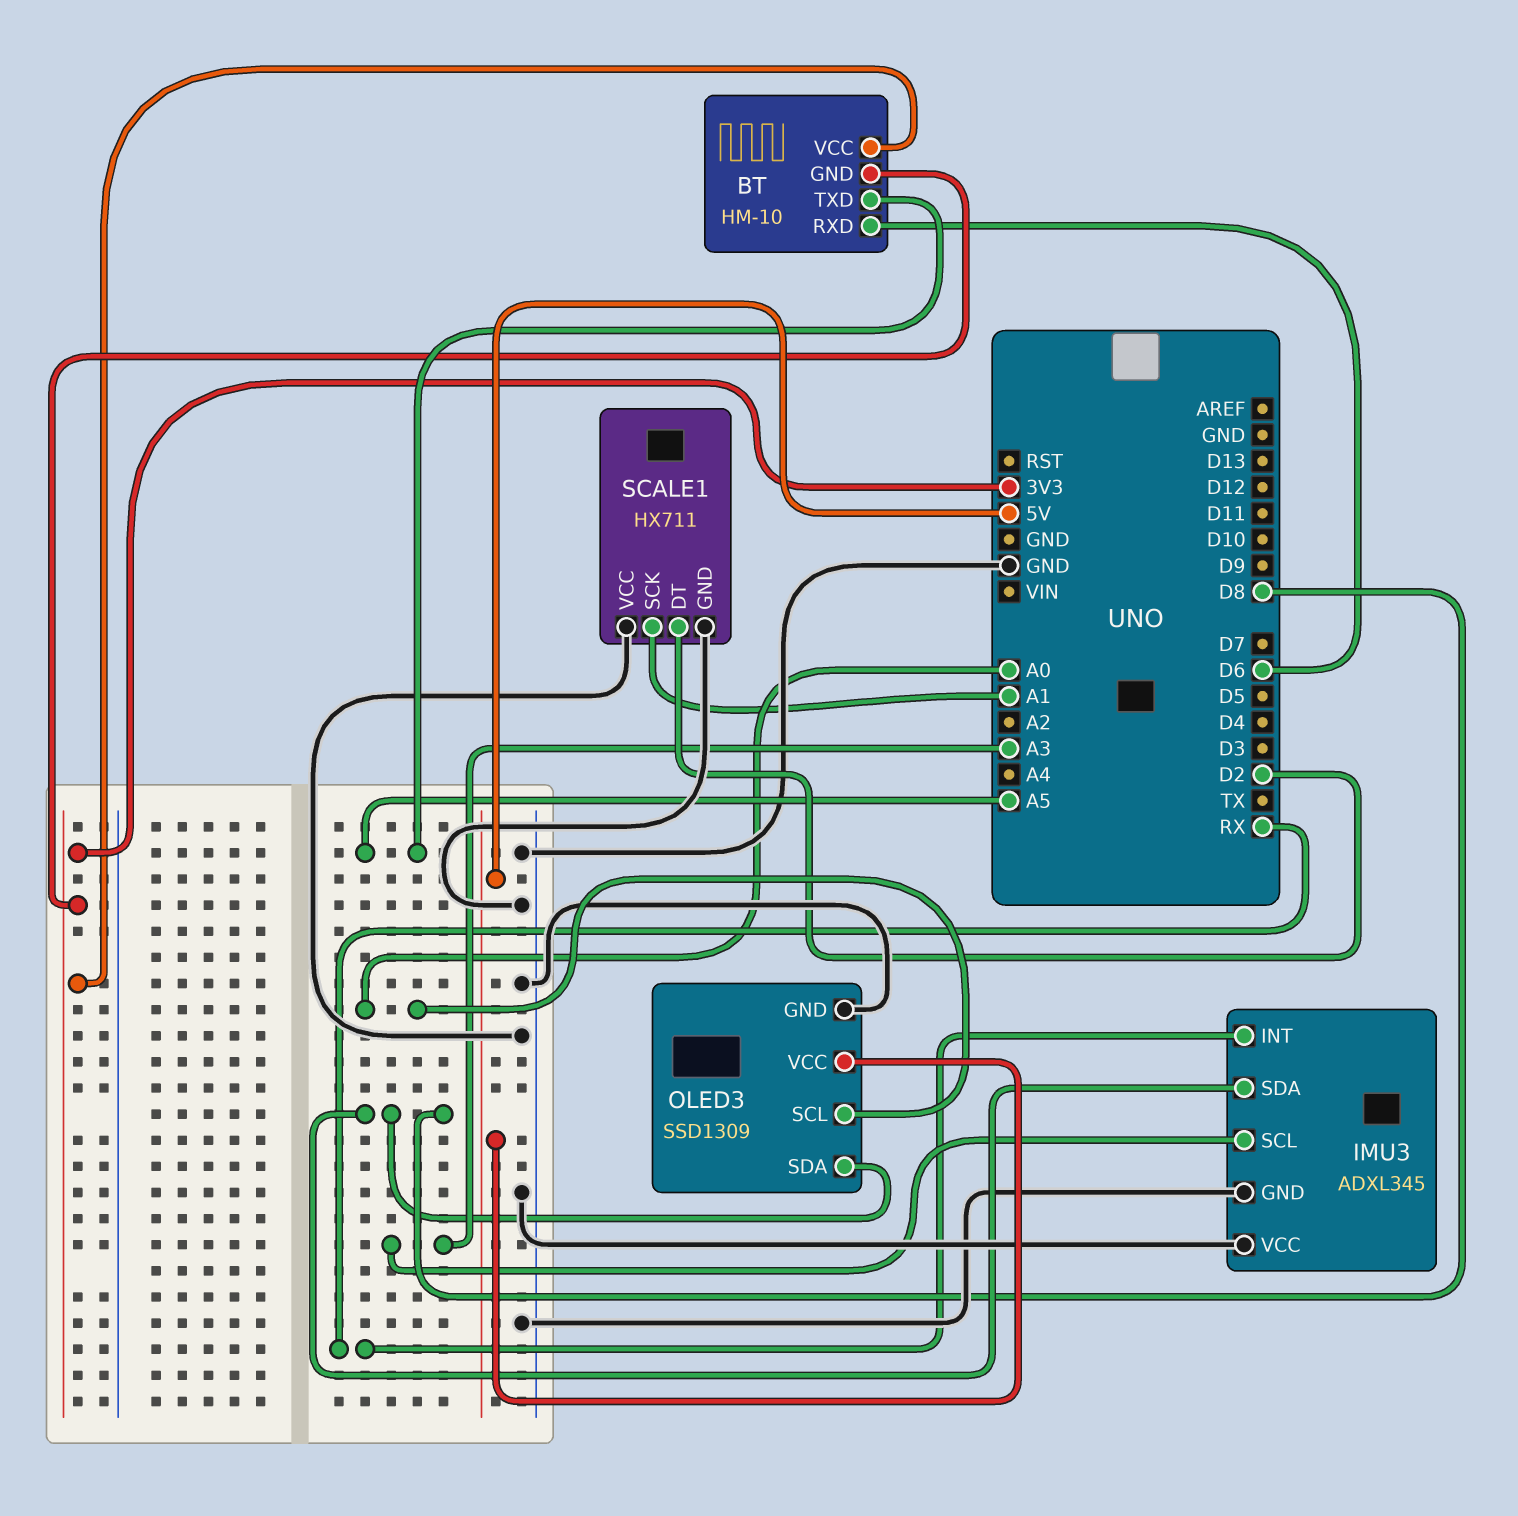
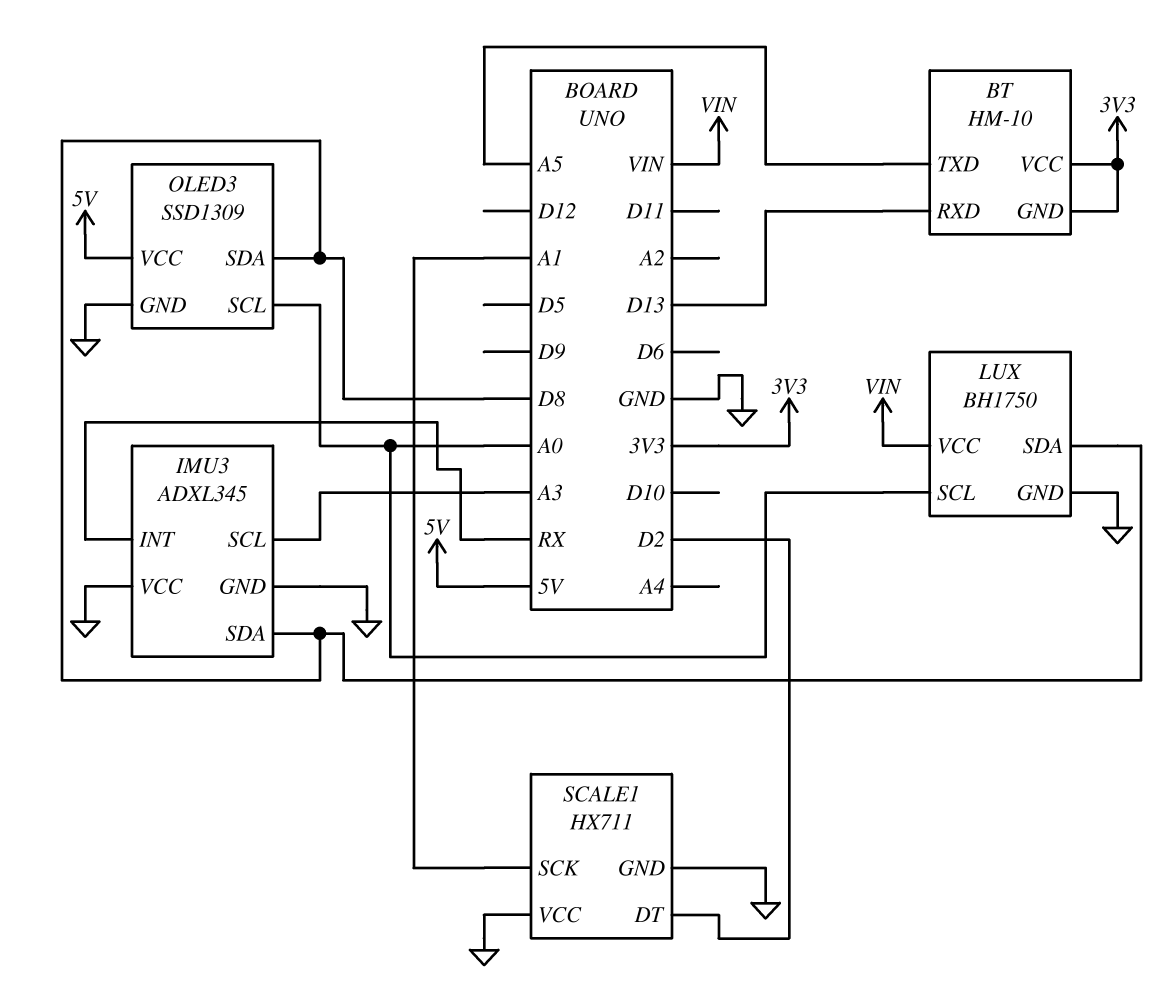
BT pin RXD: D6 -> D13
LUX: none -> BH1750
LUX pin GND: none -> GND
LUX pin SCL: none -> A0
LUX pin SDA: none -> D8
LUX pin VCC: none -> VIN

